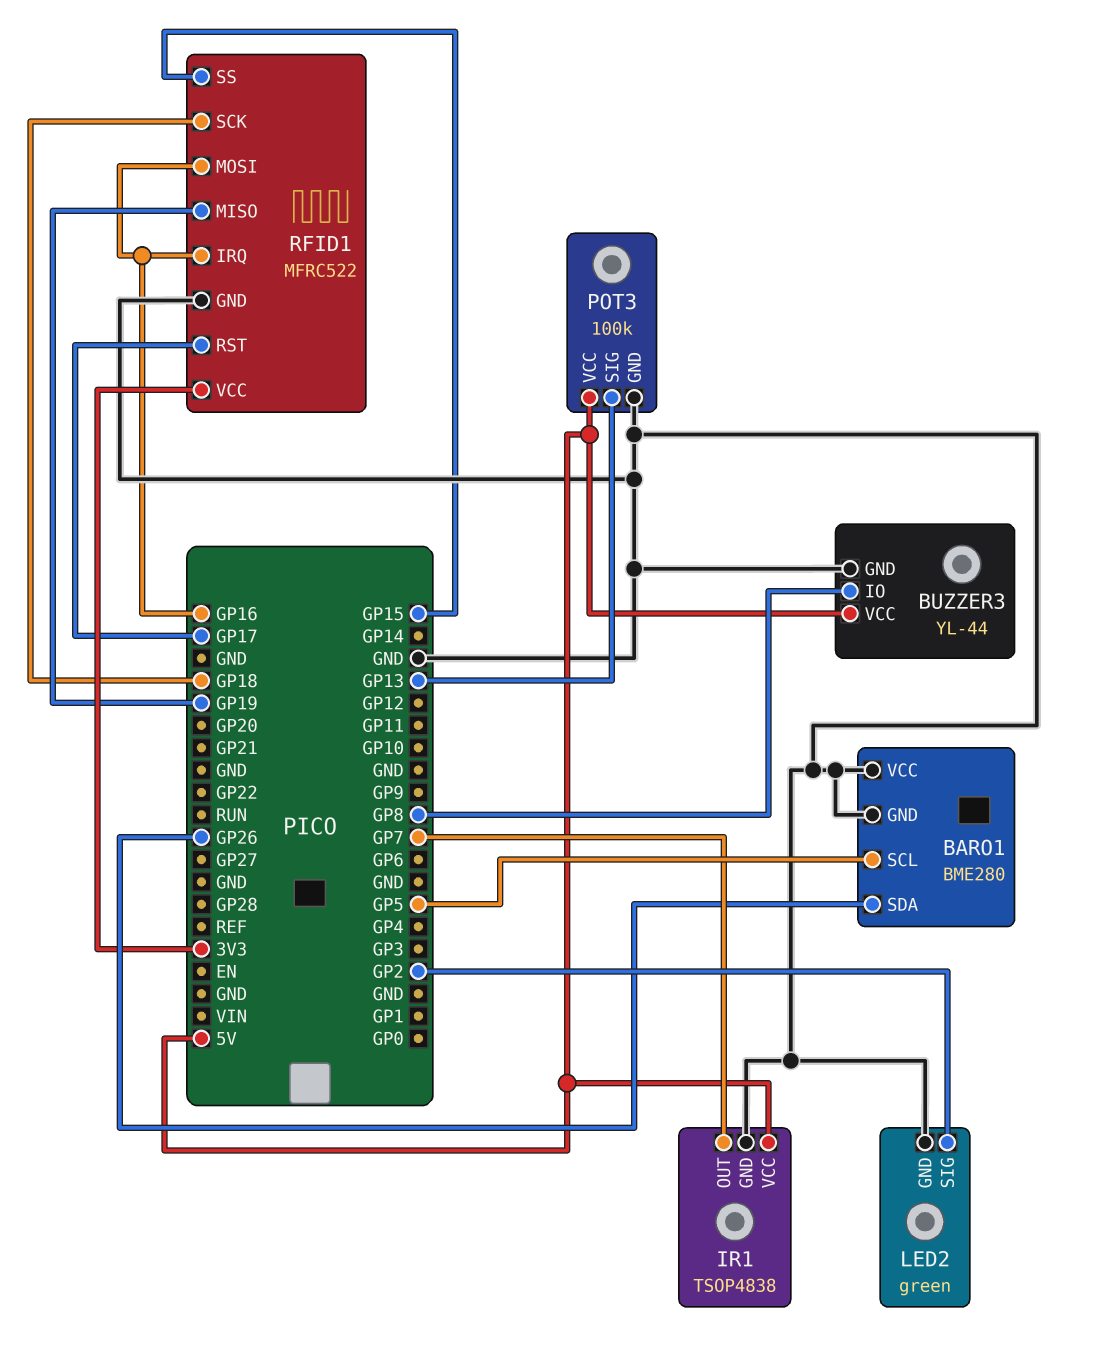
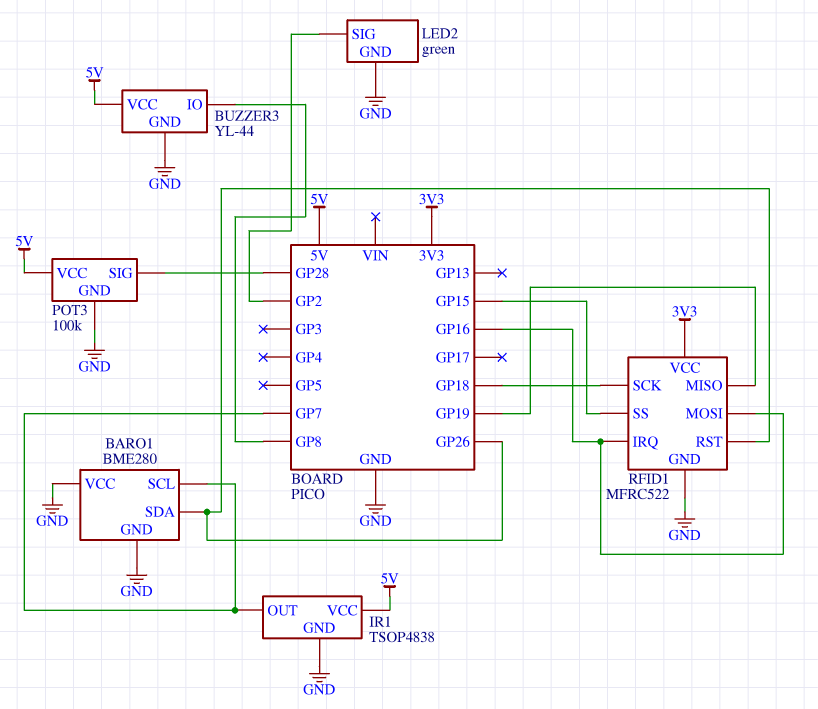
BARO1 pin SCL: GP5 -> GP7
POT3 pin SIG: GP13 -> GP28
RFID1 pin RST: GP17 -> GP26

